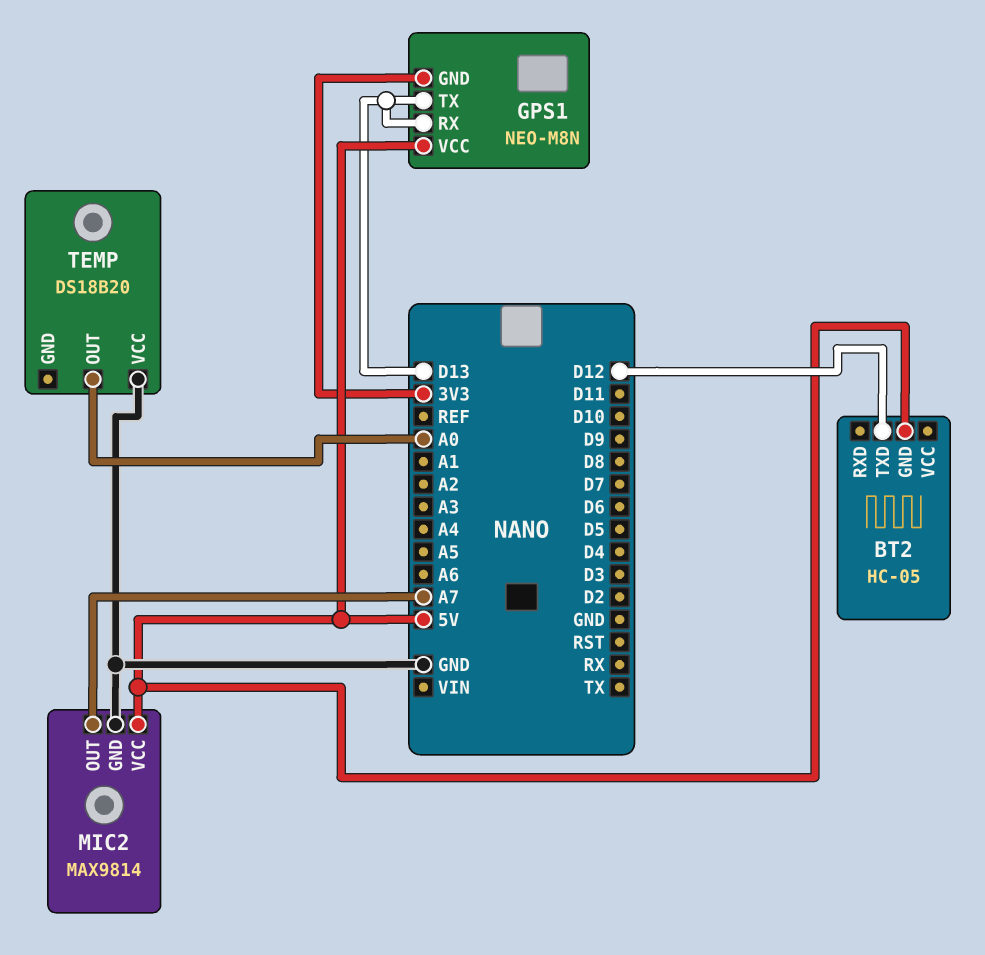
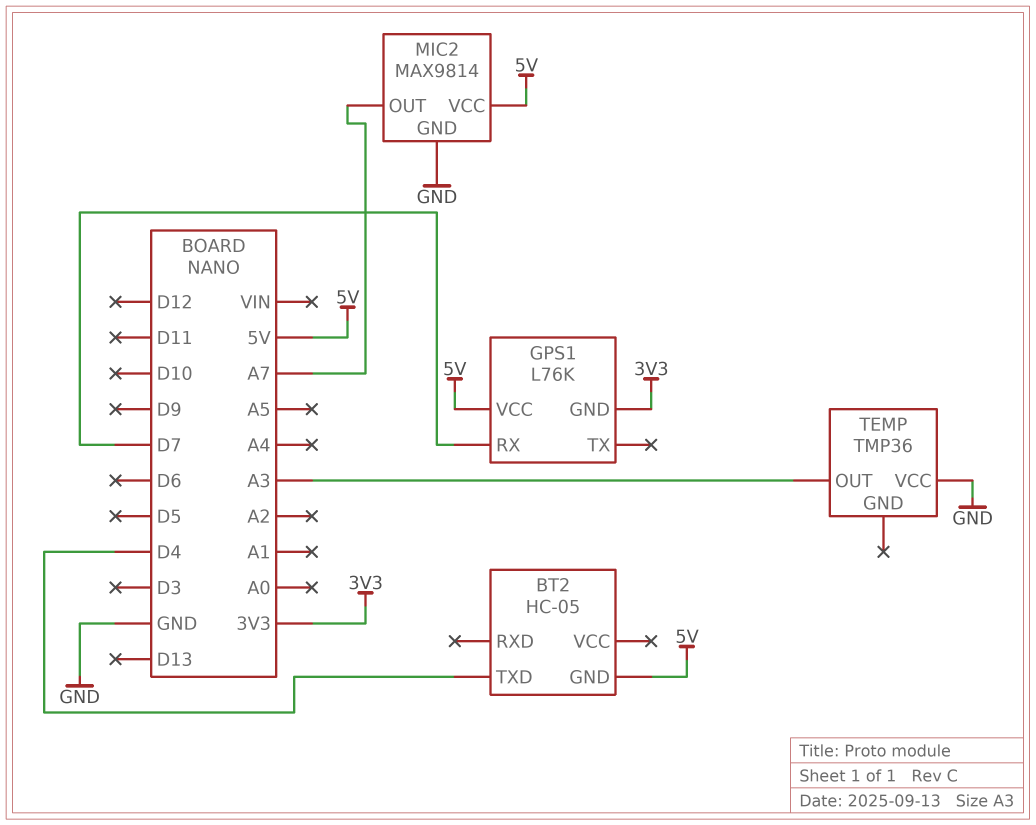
BT2 pin TXD: D12 -> D4
GPS1: NEO-M8N -> L76K
GPS1 pin RX: D13 -> D7
GPS1 pin TX: D13 -> none
TEMP: DS18B20 -> TMP36
TEMP pin OUT: A0 -> A3

